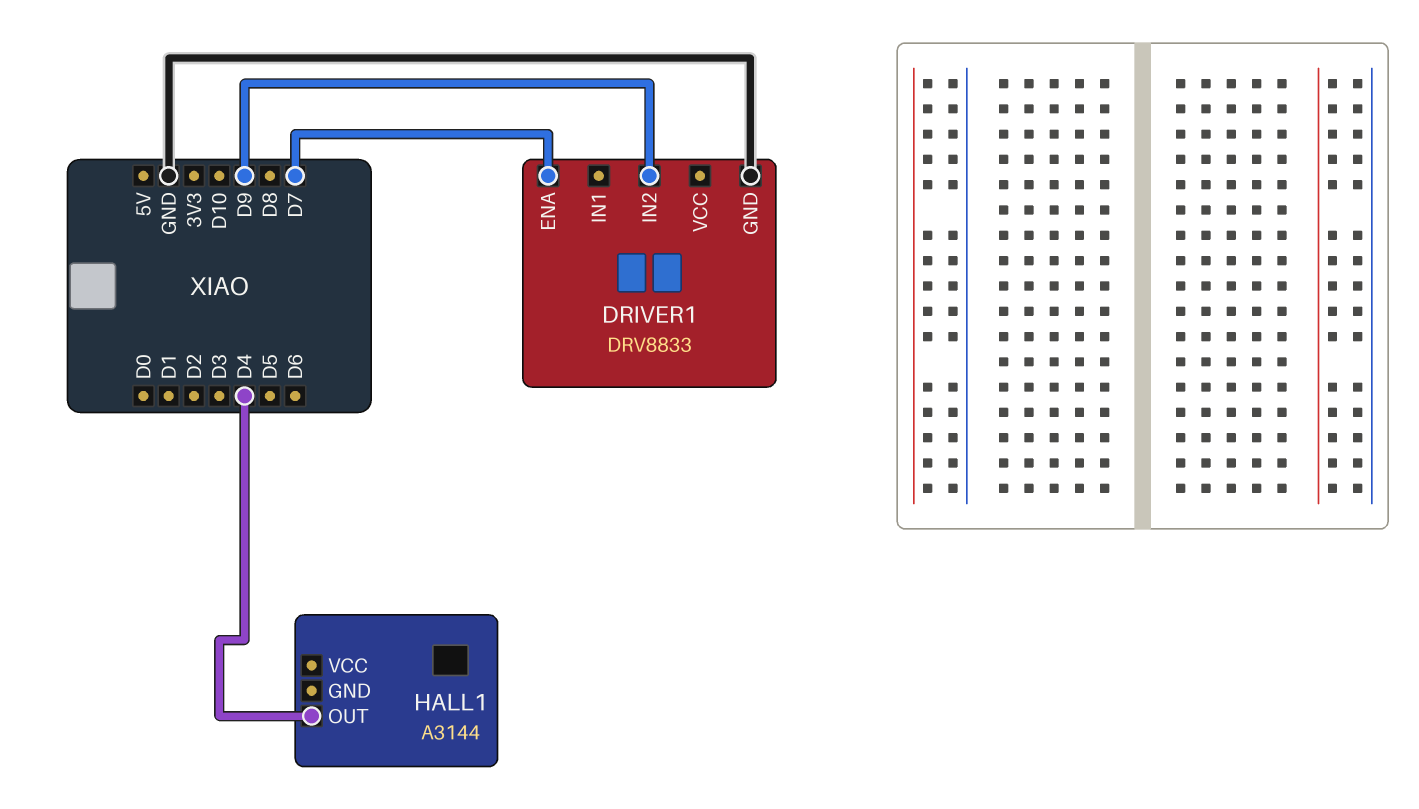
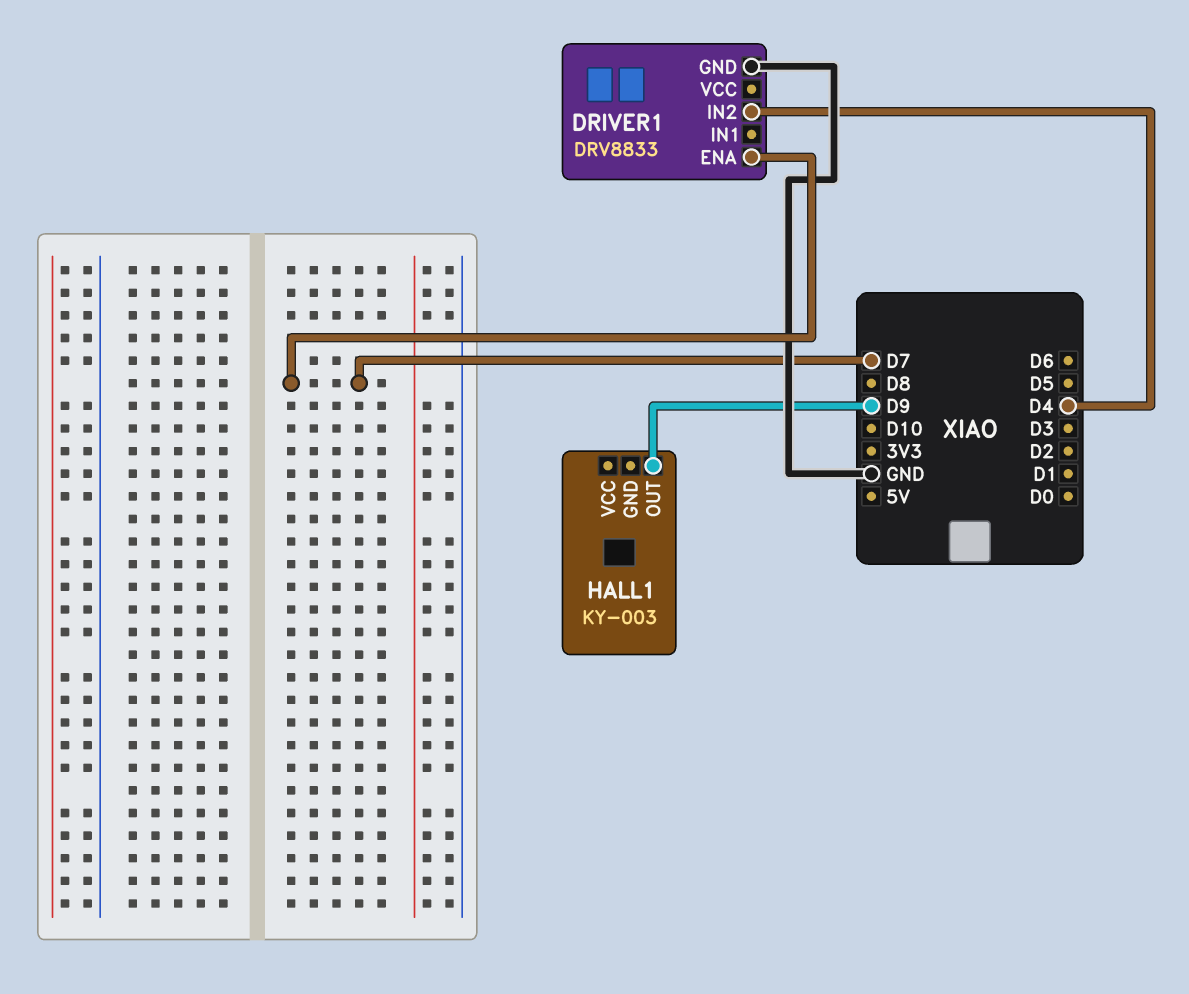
DRIVER1 pin IN2: D9 -> D4
HALL1: A3144 -> KY-003
HALL1 pin OUT: D4 -> D9

